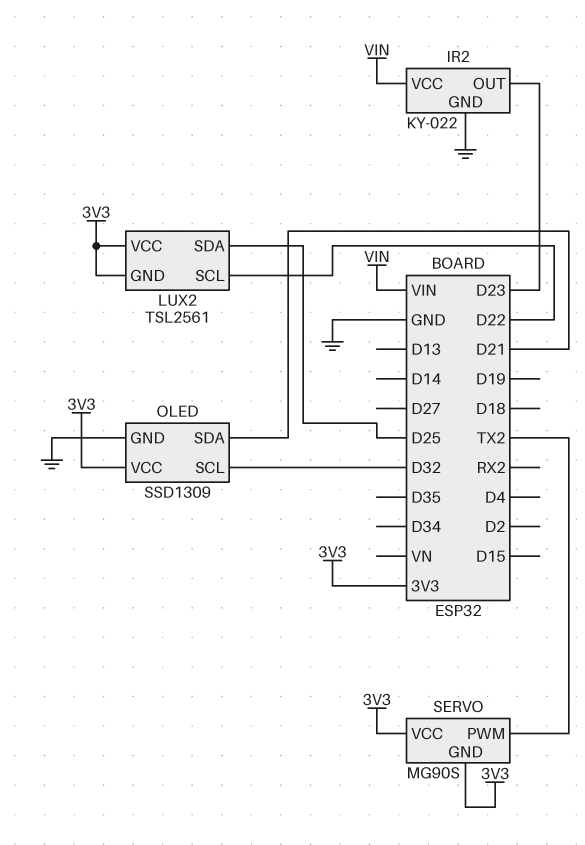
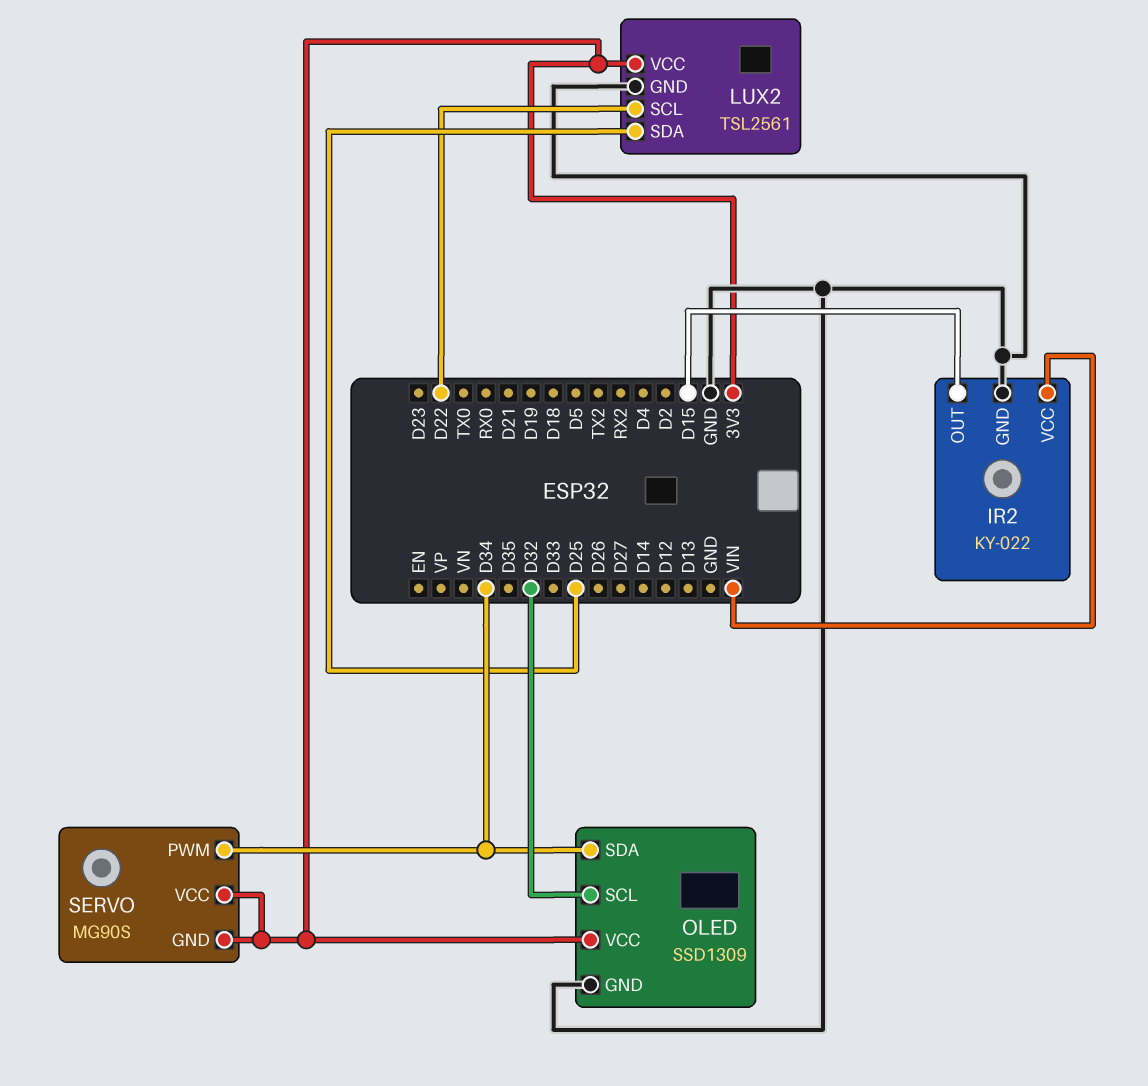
IR2 pin OUT: D23 -> D15
LUX2 pin GND: 3V3 -> GND
OLED pin SDA: D21 -> D34
SERVO pin PWM: TX2 -> D34

